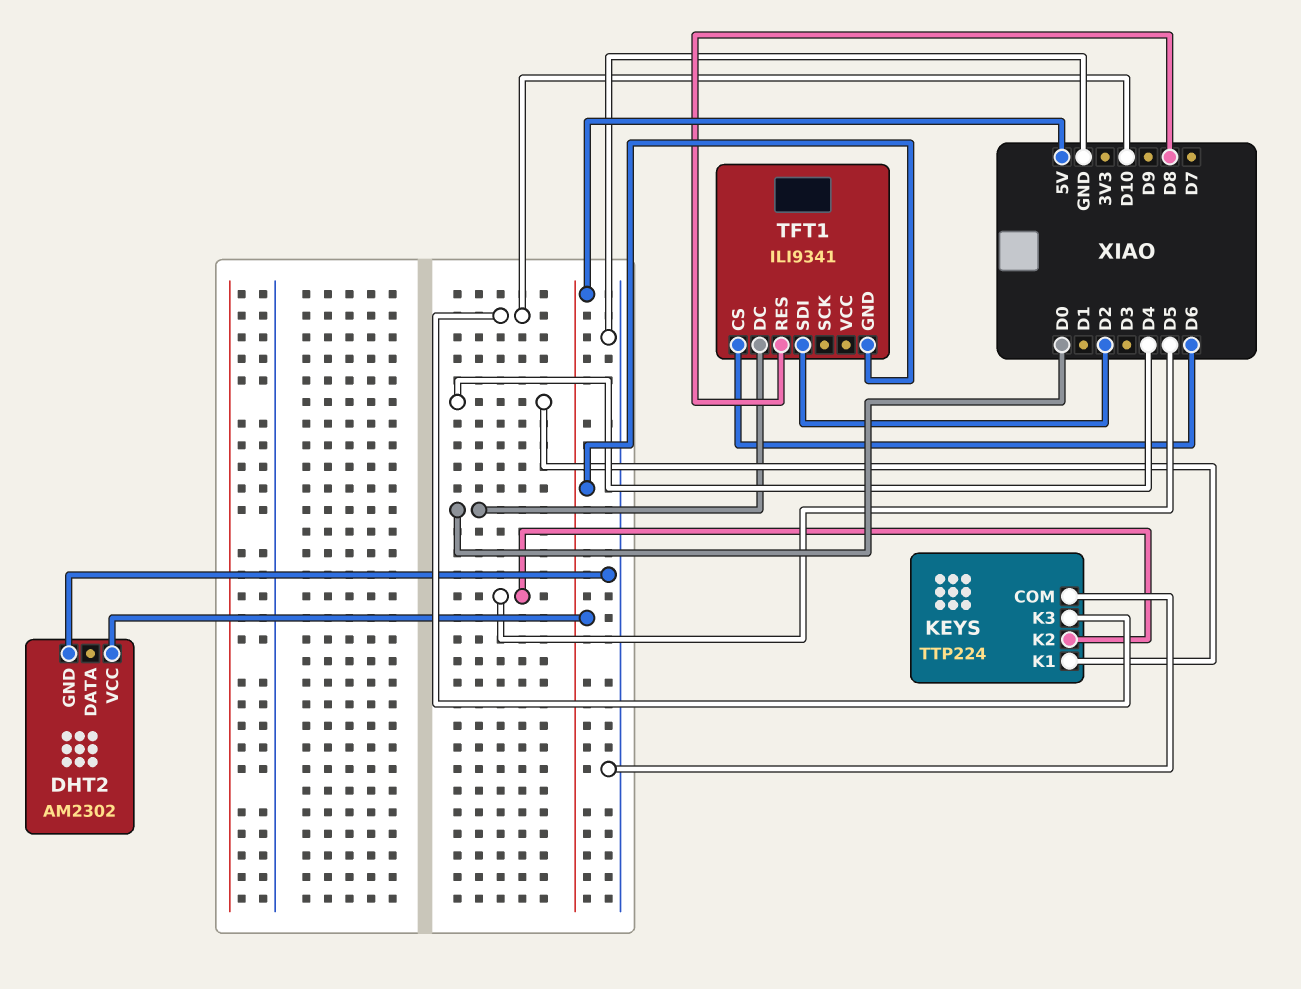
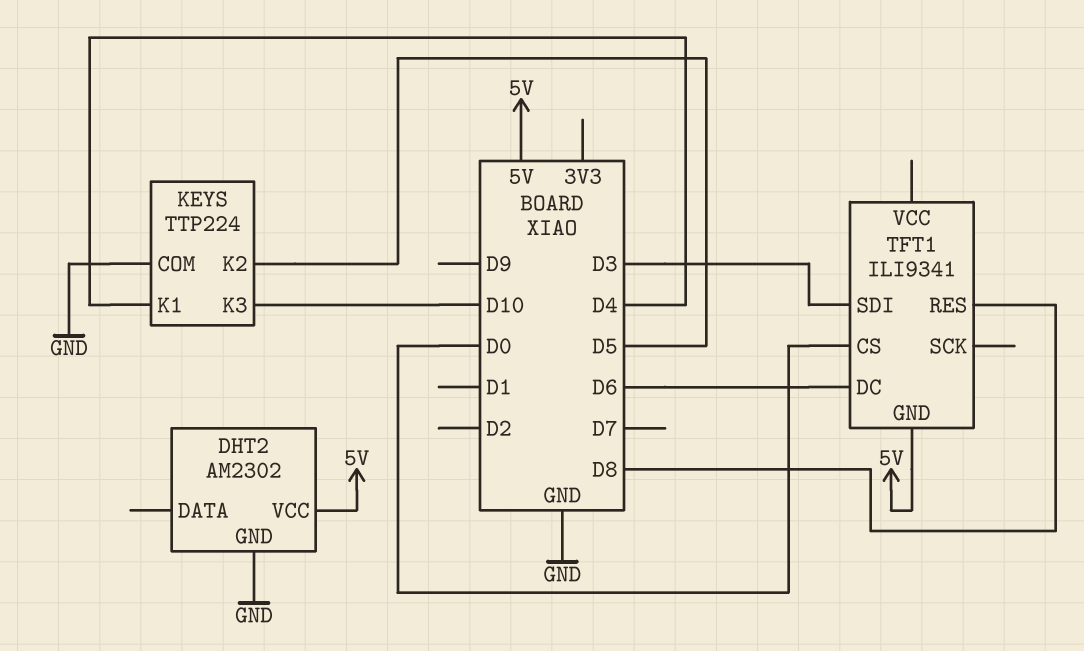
TFT1 pin CS: D6 -> D0
TFT1 pin DC: D0 -> D6
TFT1 pin SDI: D2 -> D3

